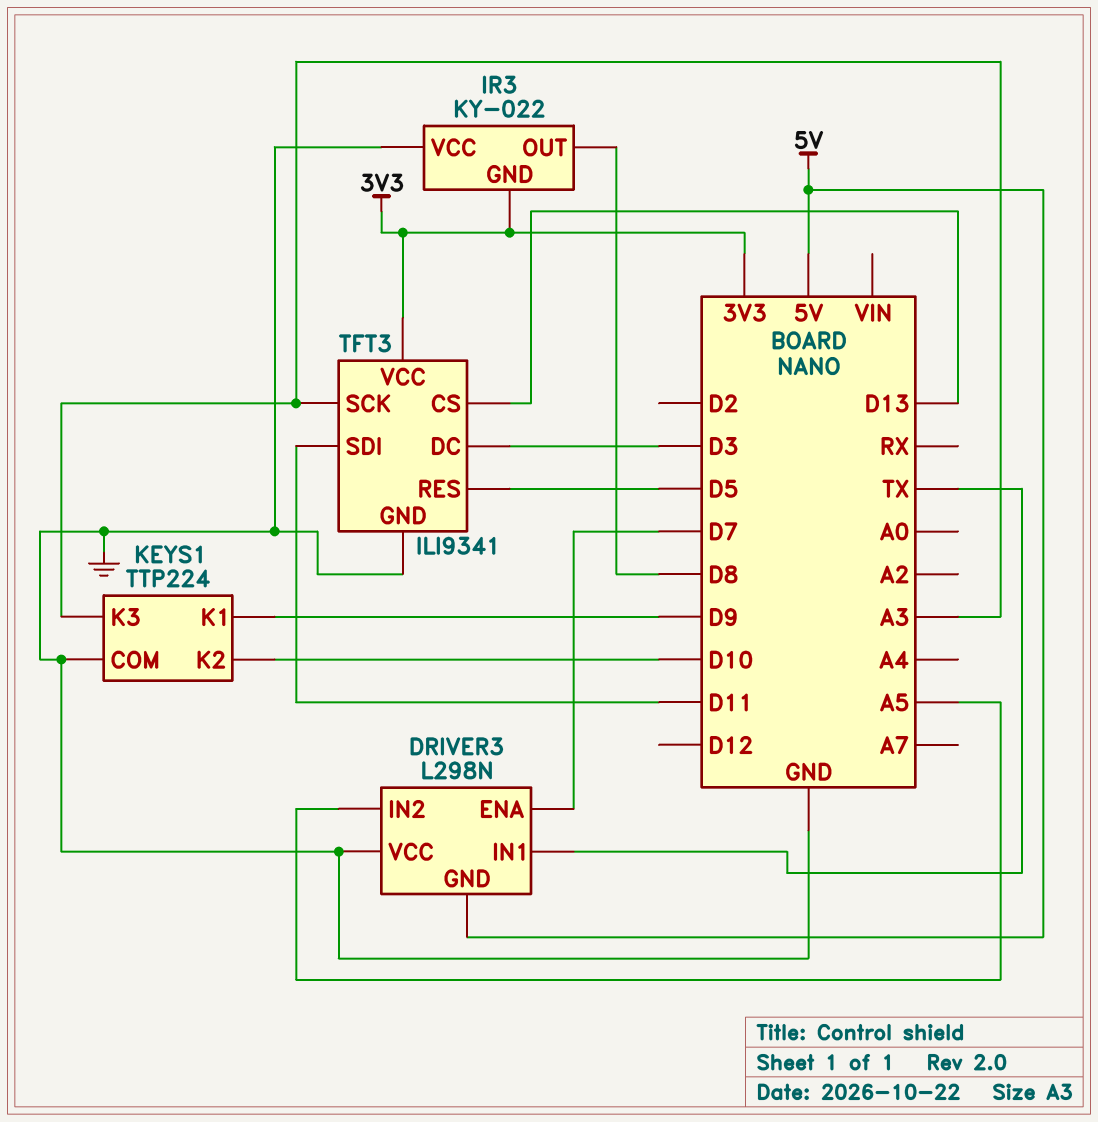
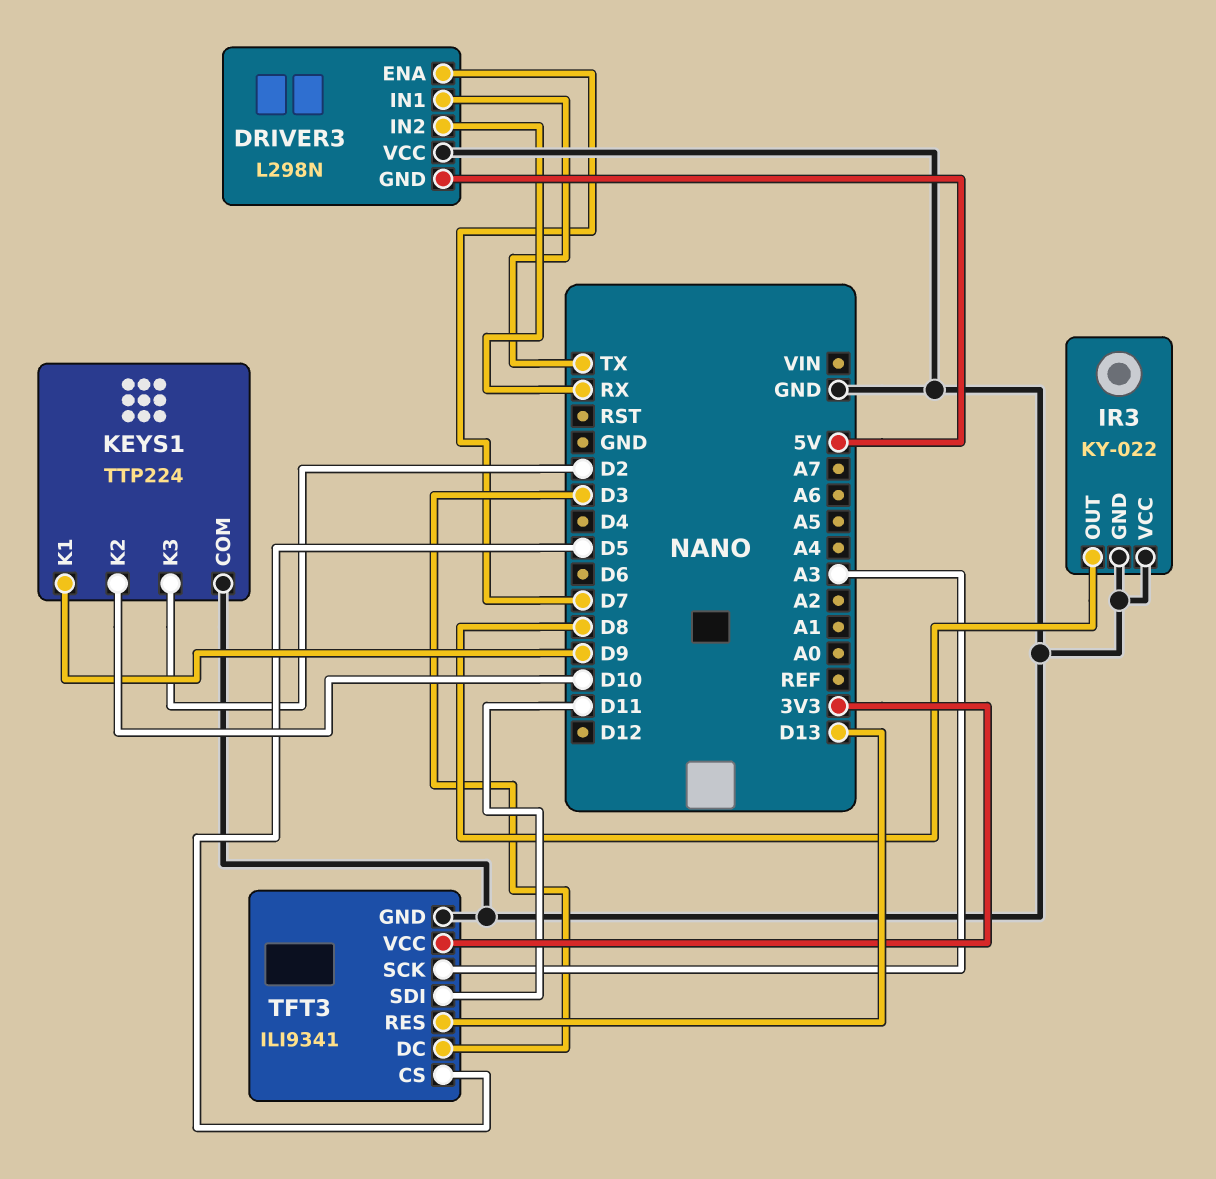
DRIVER3 pin IN2: A5 -> RX
IR3 pin GND: 3V3 -> GND
KEYS1 pin K3: A3 -> D2
TFT3 pin CS: D13 -> D5
TFT3 pin RES: D5 -> D13

